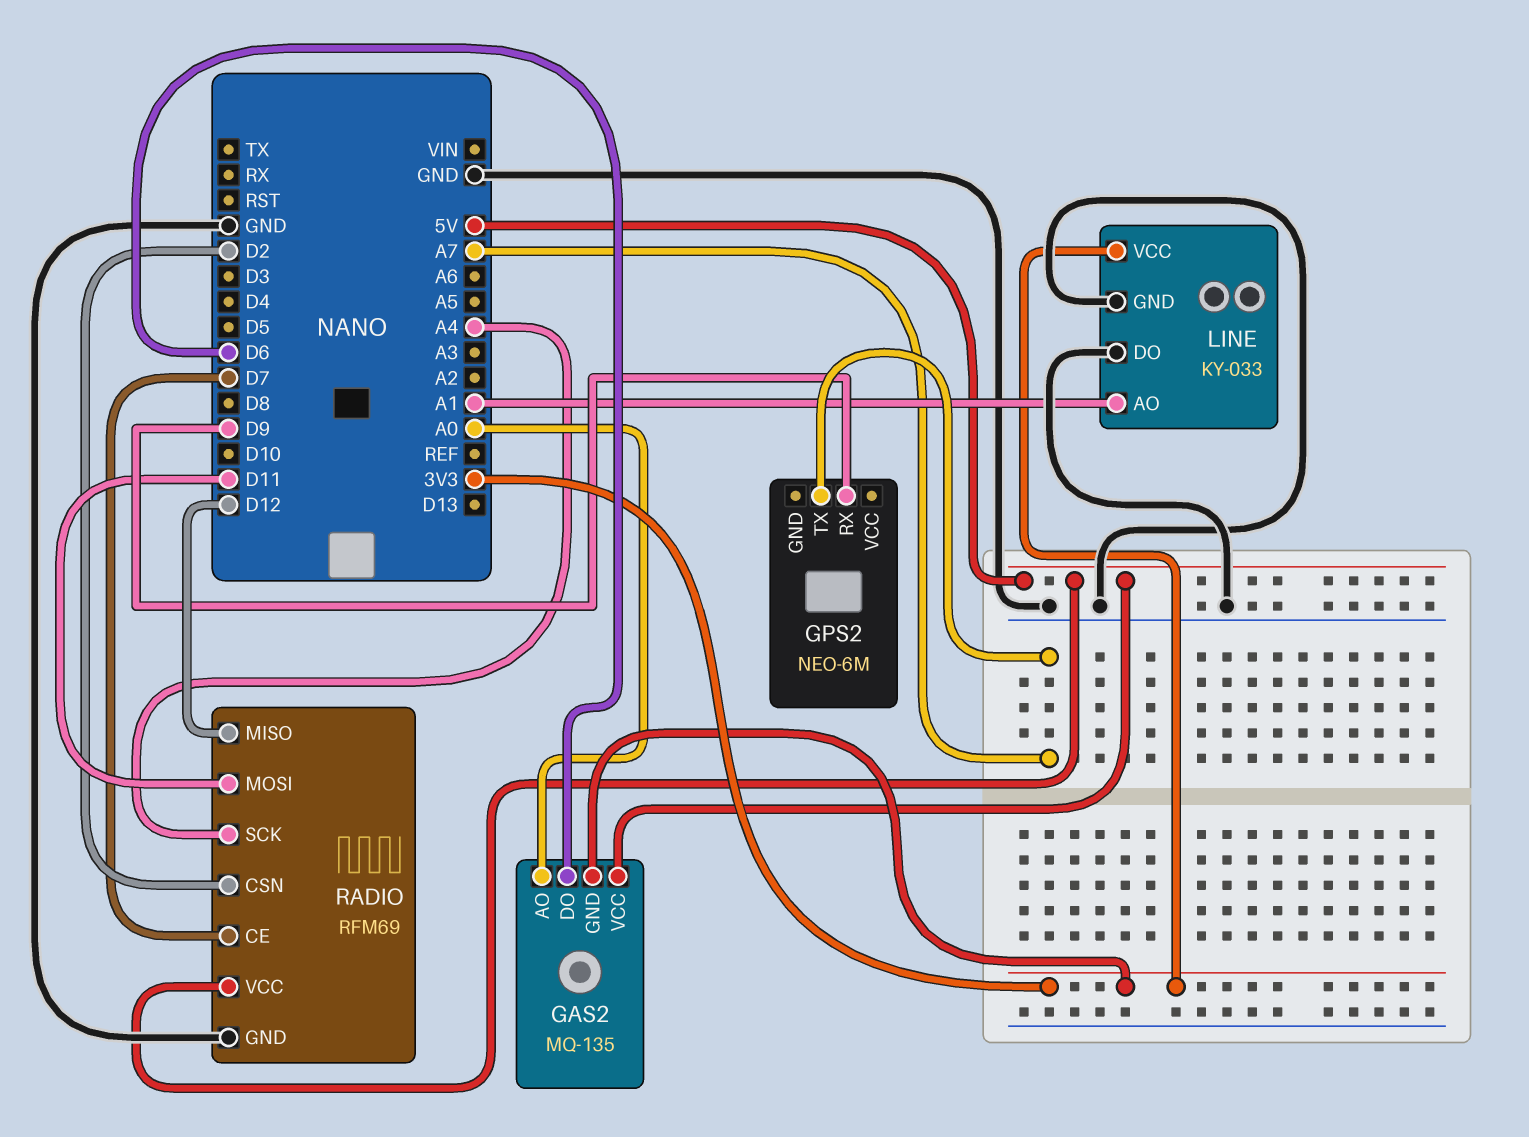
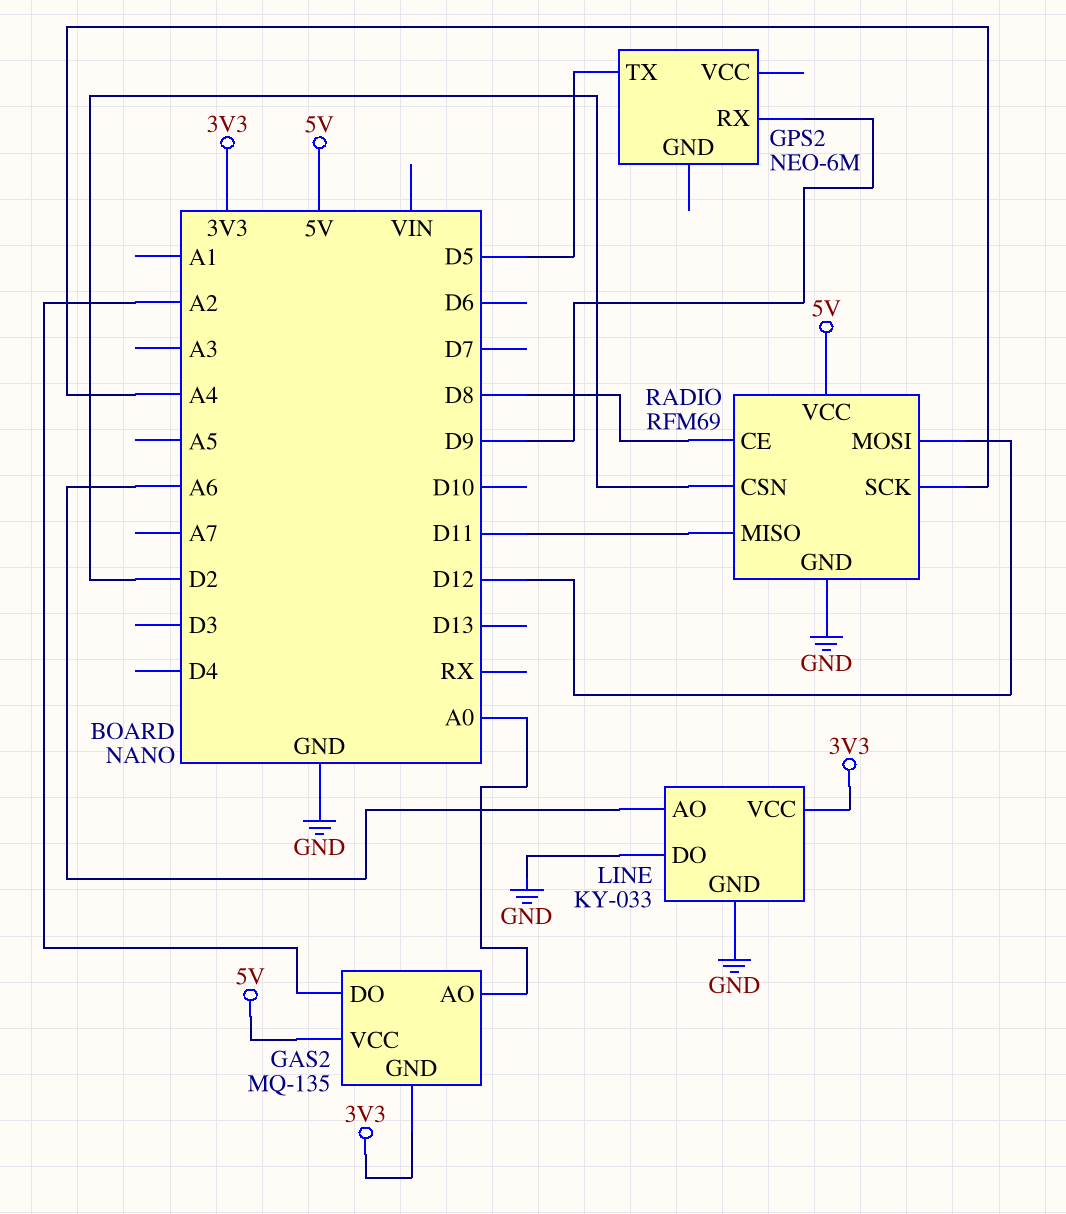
GAS2 pin DO: D6 -> A2
GPS2 pin TX: A7 -> D5
LINE pin AO: A1 -> A6
RADIO pin CE: D7 -> D8
RADIO pin MISO: D12 -> D11
RADIO pin MOSI: D11 -> D12

